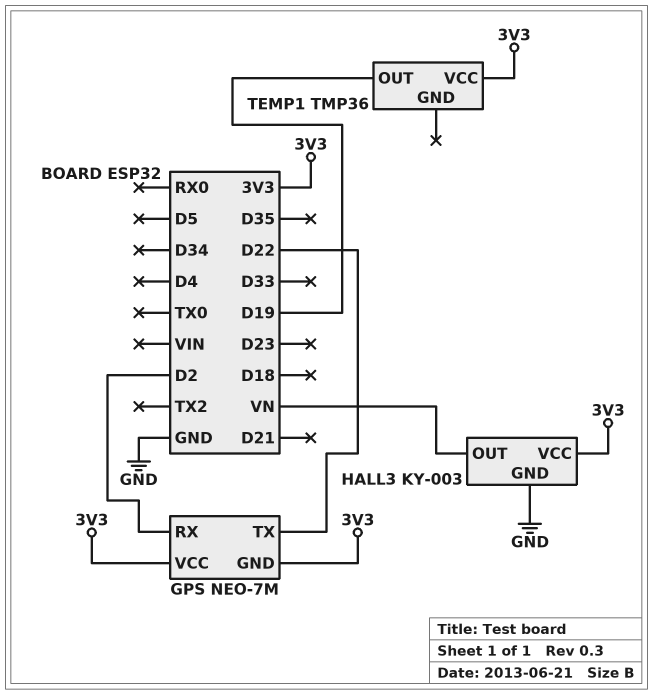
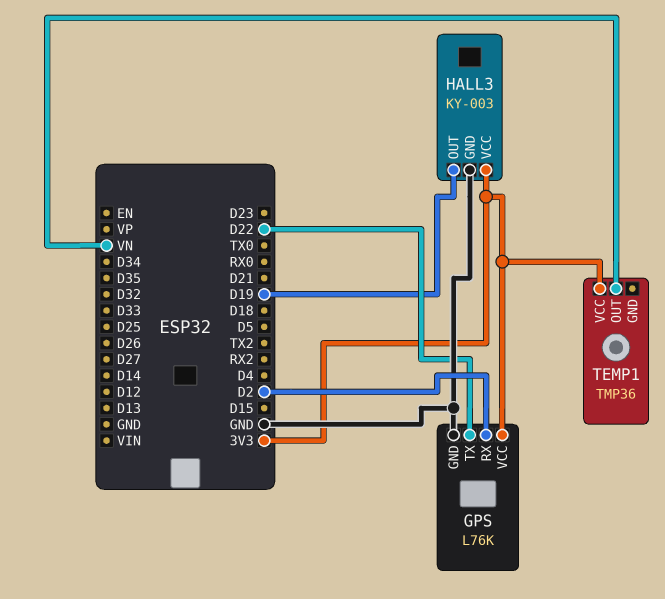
GPS: NEO-7M -> L76K
GPS pin GND: 3V3 -> GND
HALL3 pin OUT: VN -> D19
TEMP1 pin OUT: D19 -> VN

